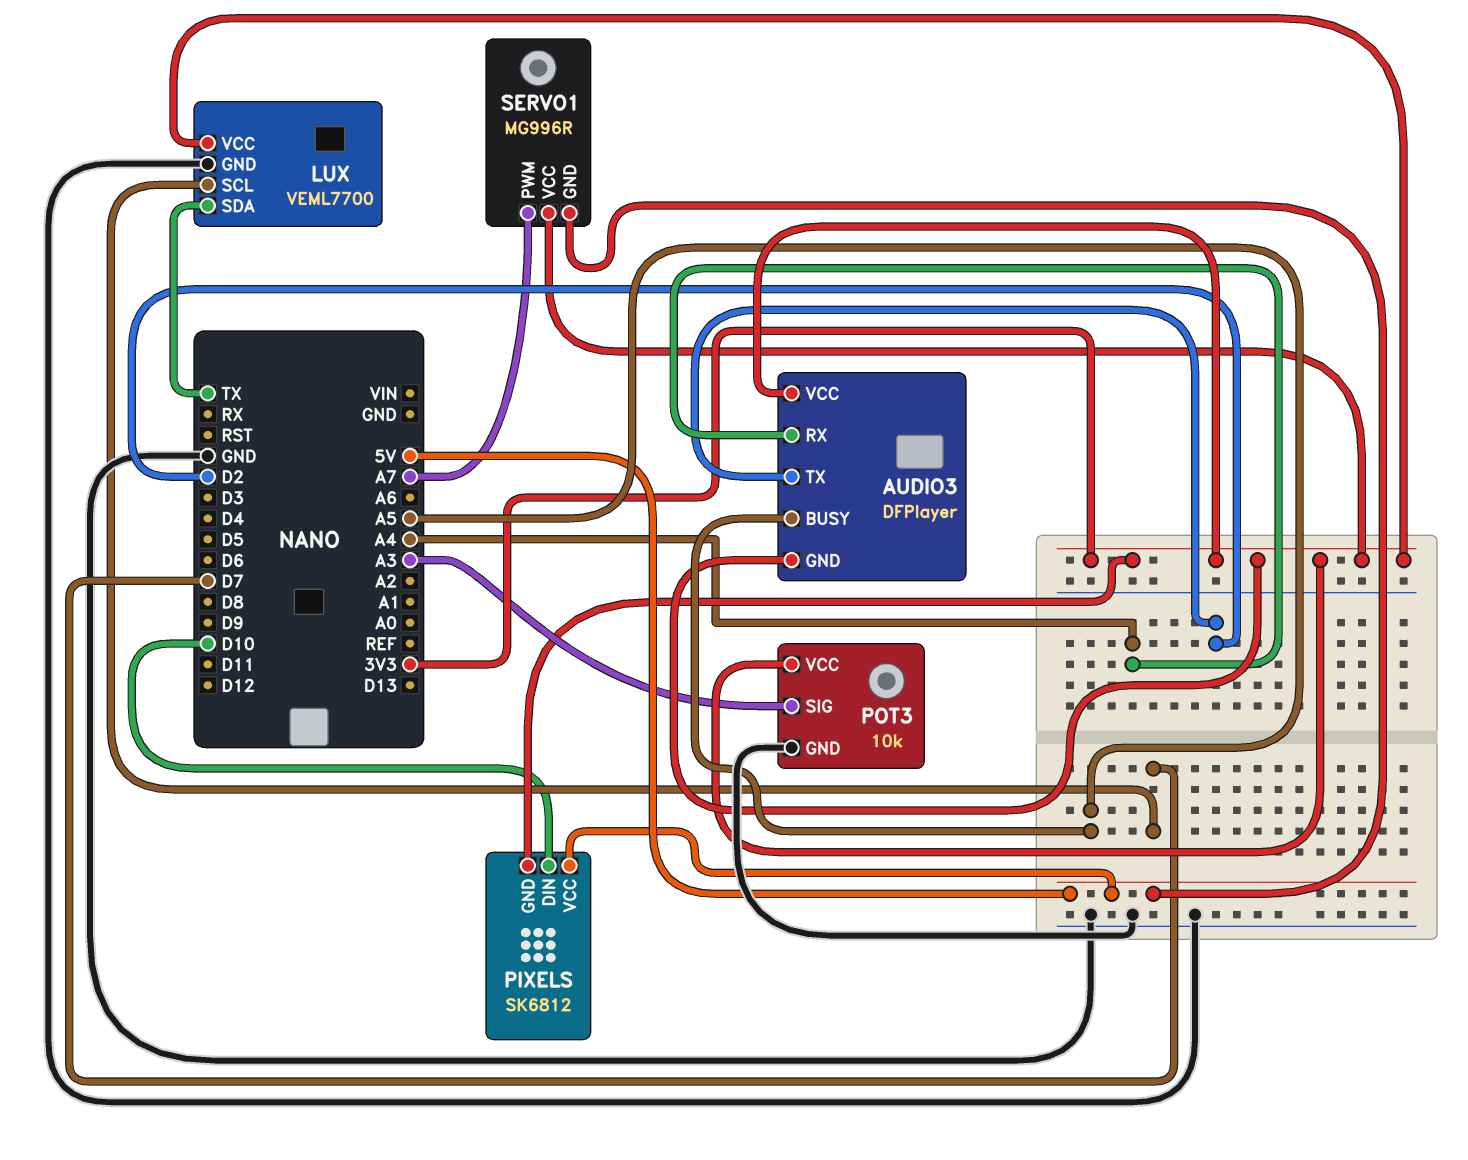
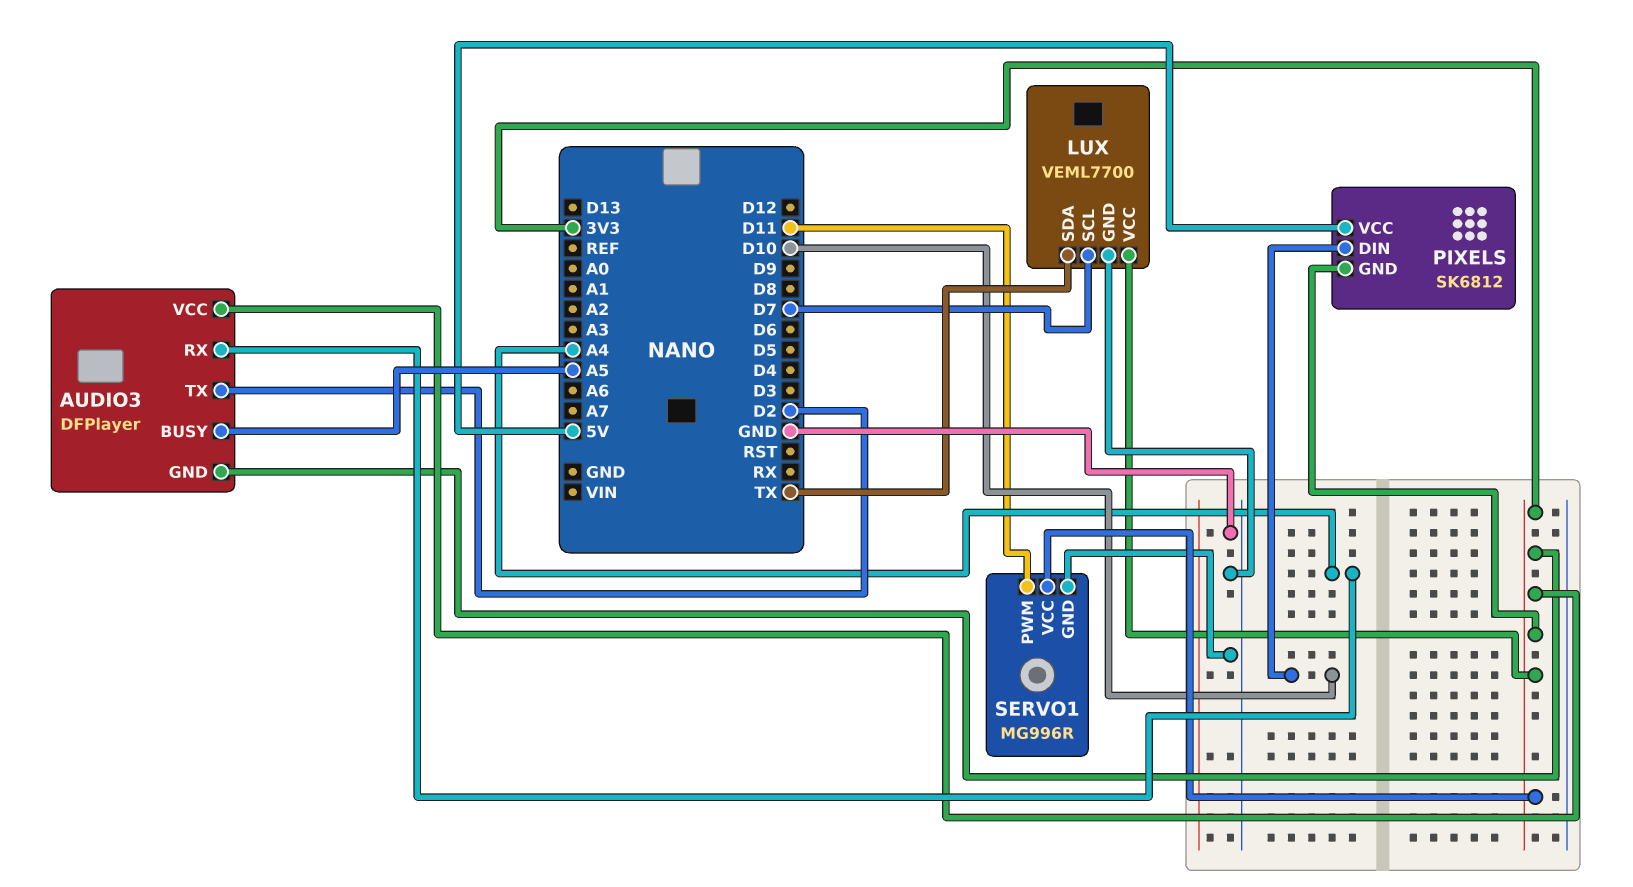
POT3: 10k -> none
POT3 pin GND: GND -> none
POT3 pin SIG: A3 -> none
POT3 pin VCC: 3V3 -> none
SERVO1 pin GND: 5V -> GND
SERVO1 pin PWM: A7 -> D11

